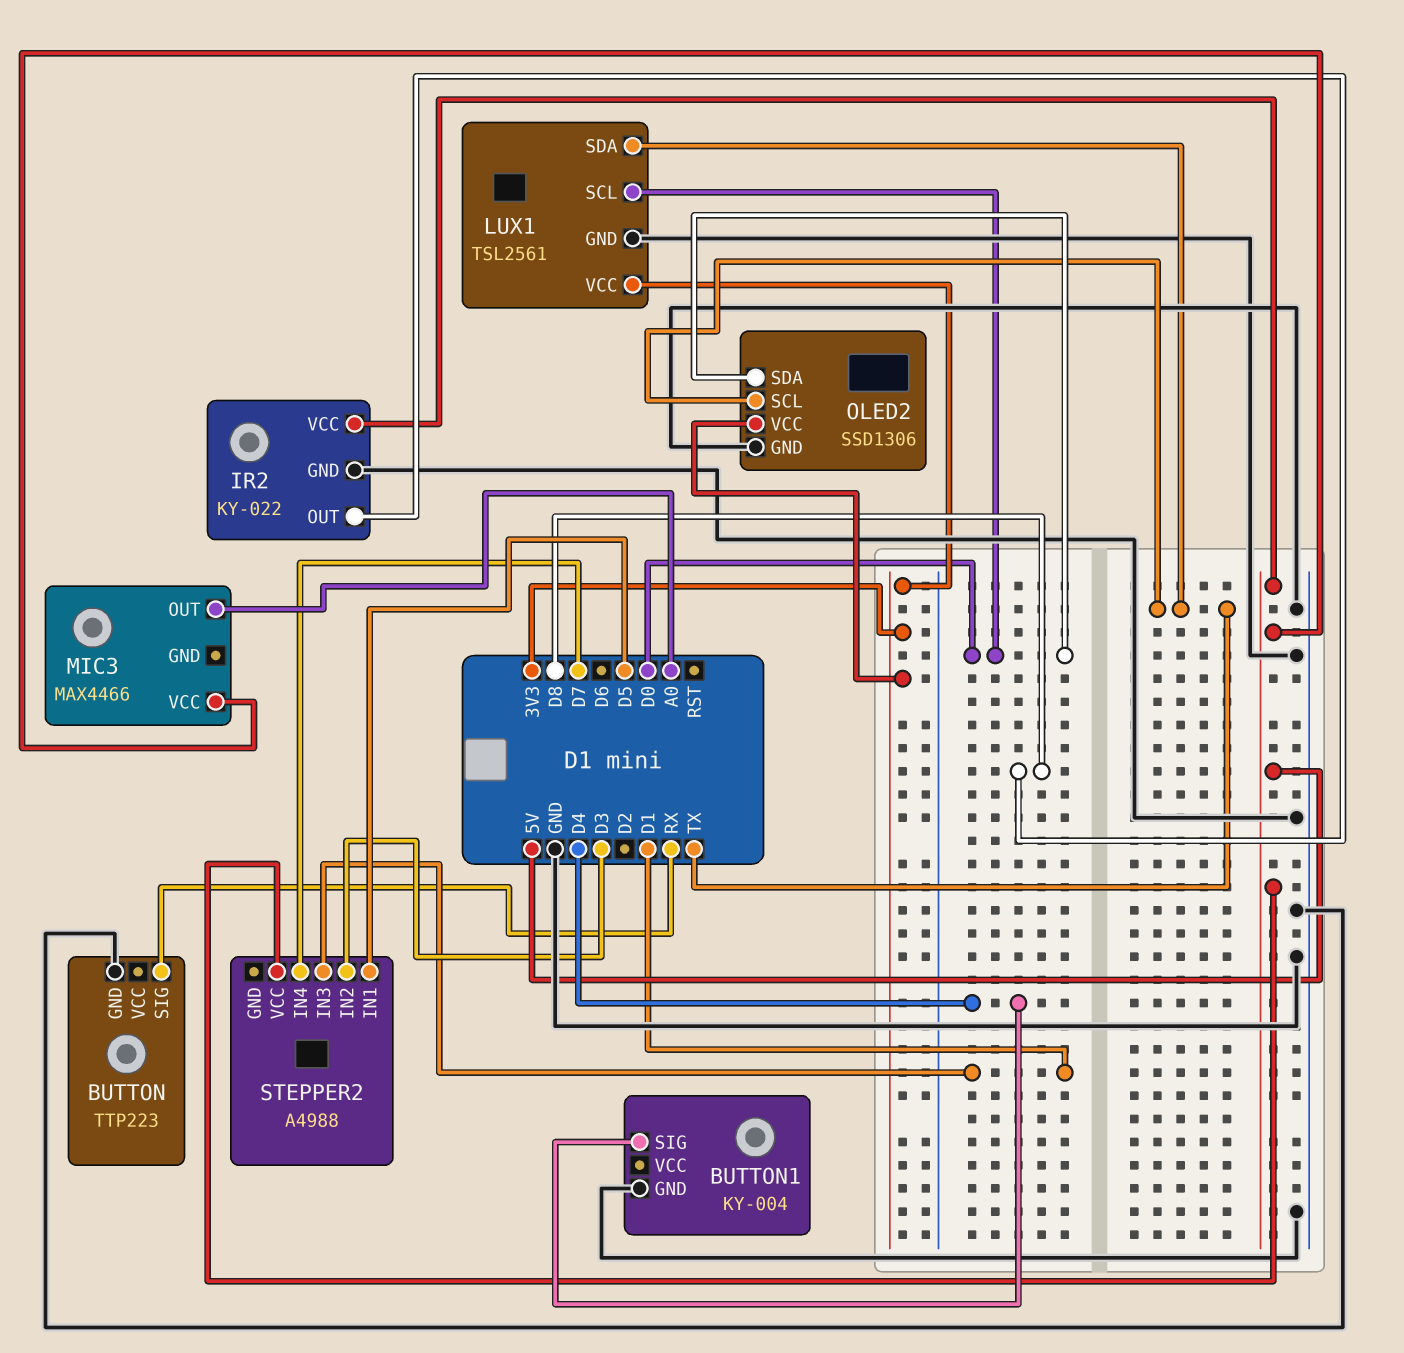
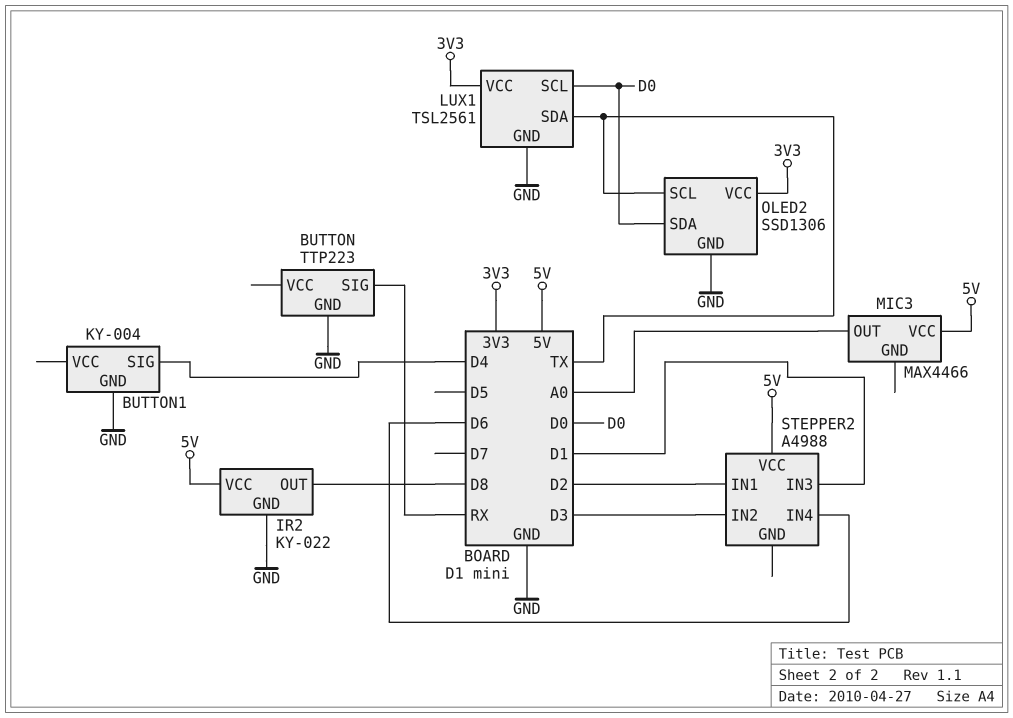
STEPPER2 pin IN1: D5 -> D2
STEPPER2 pin IN4: D7 -> D6

